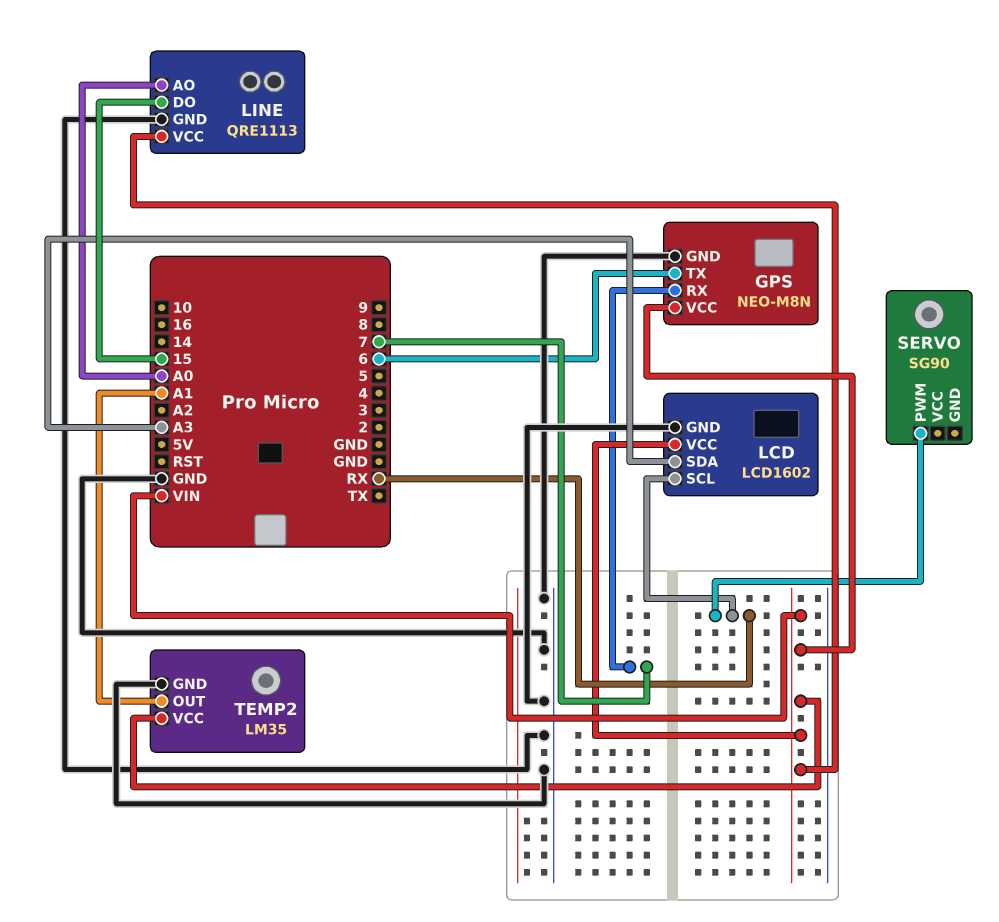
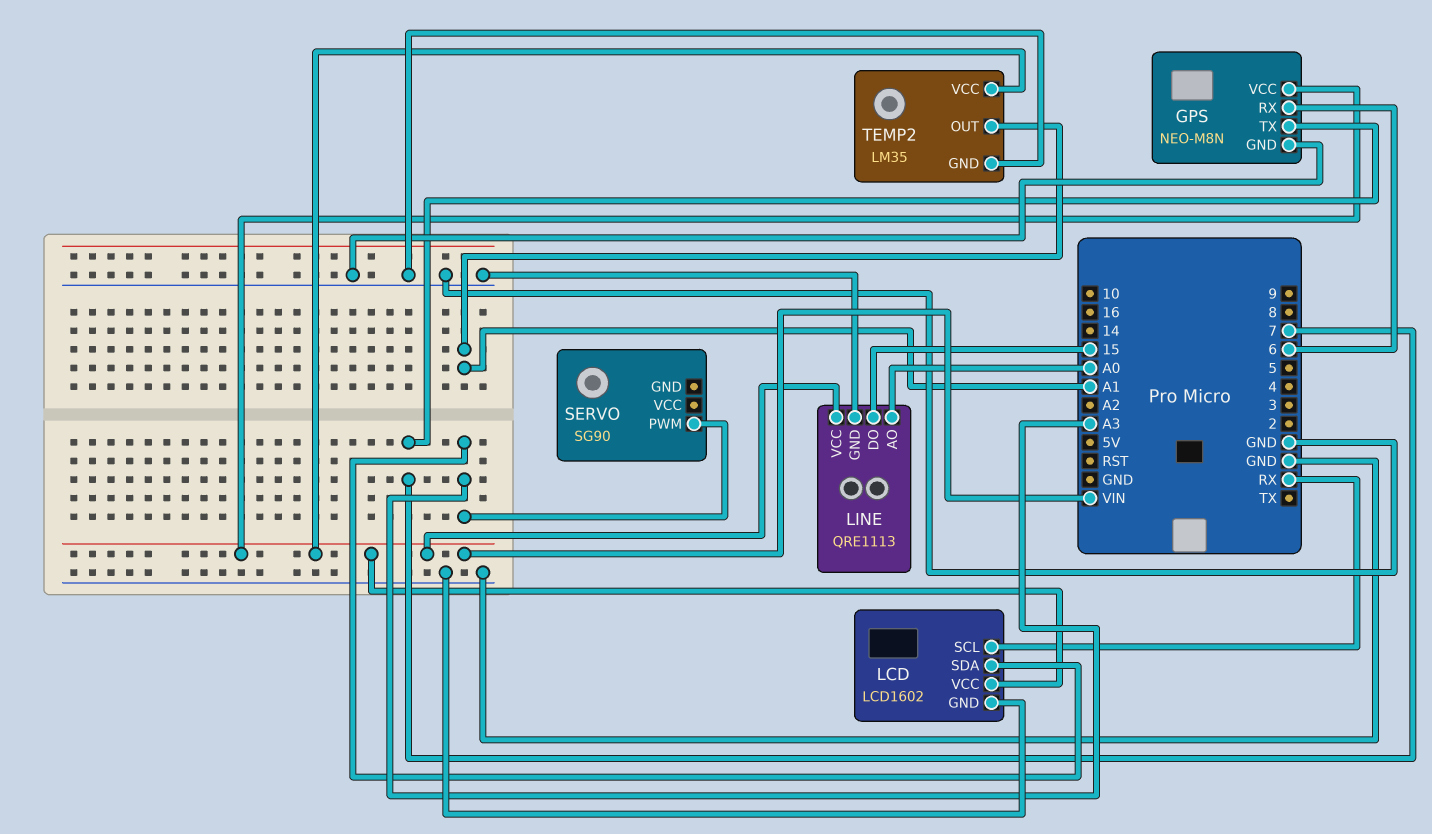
GPS pin RX: 7 -> 6
GPS pin TX: 6 -> 7
SERVO pin PWM: RX -> A3

